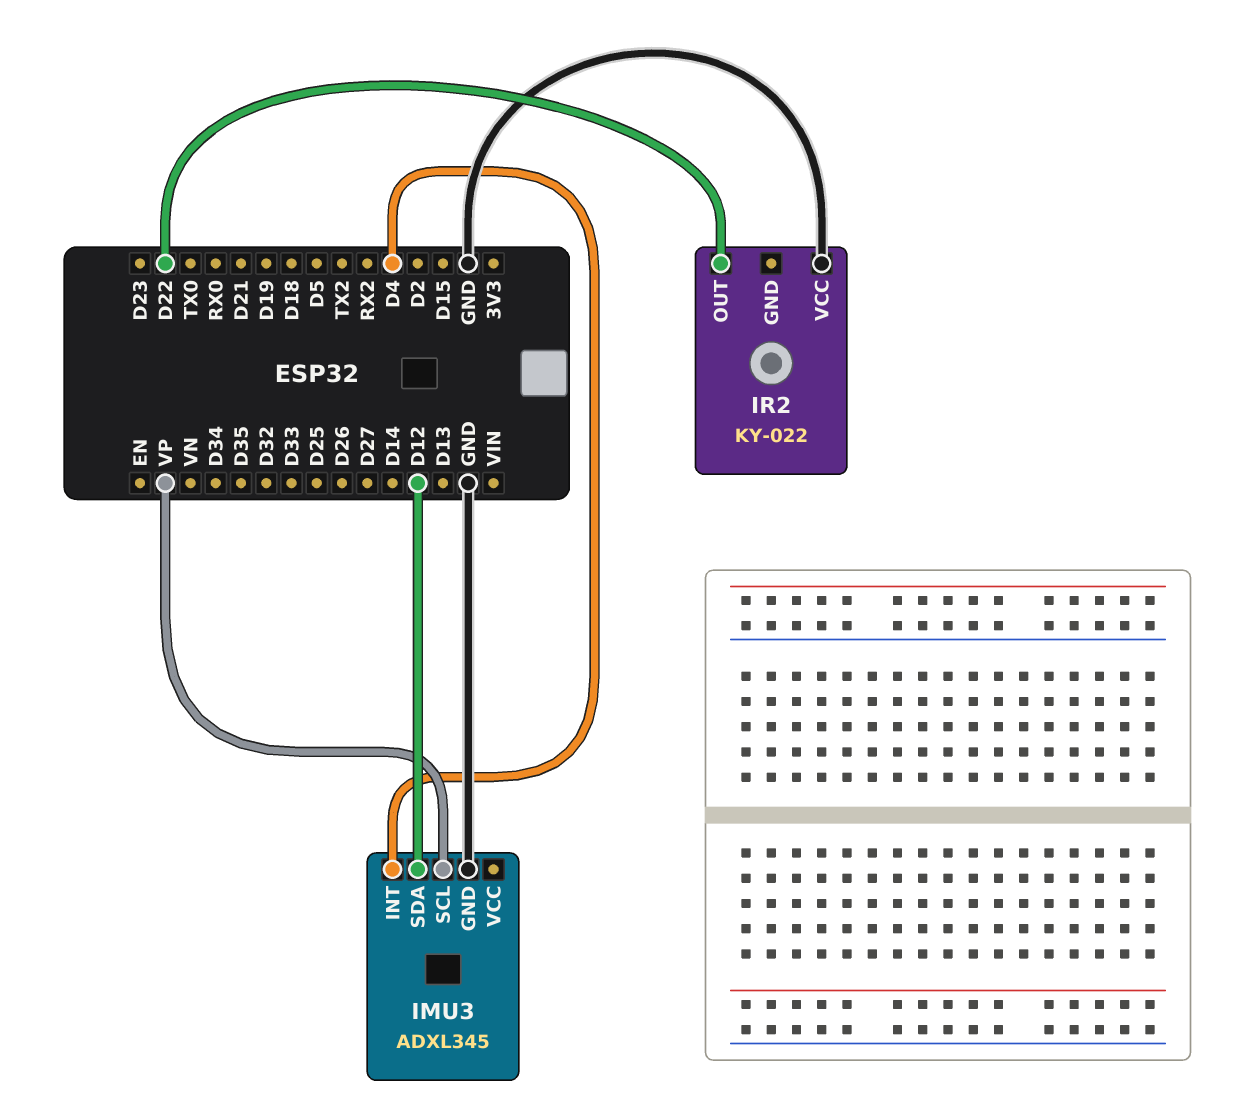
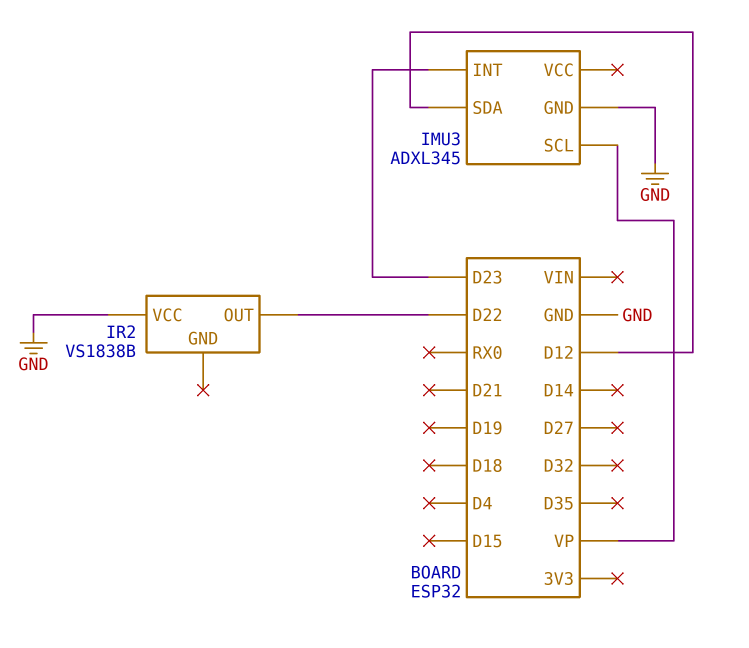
IMU3 pin INT: D4 -> D23
IR2: KY-022 -> VS1838B

